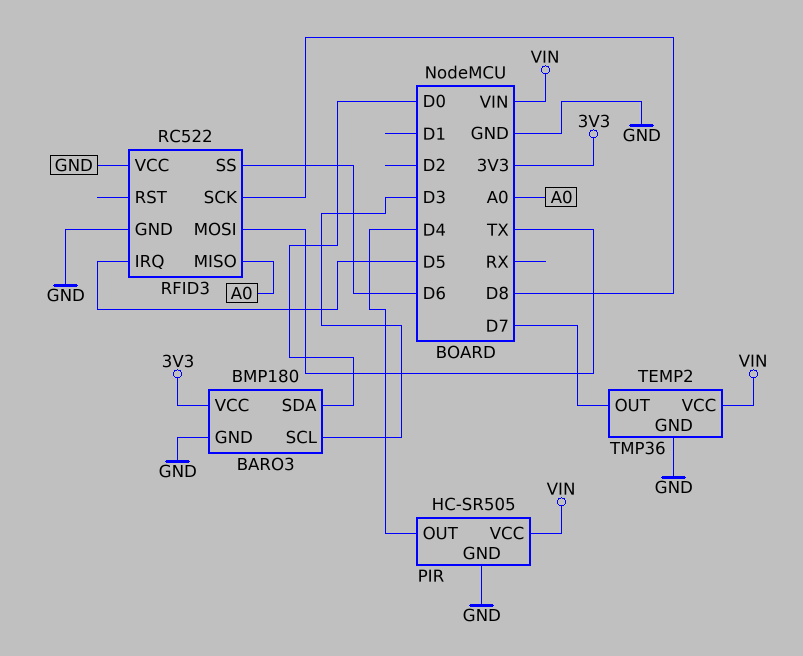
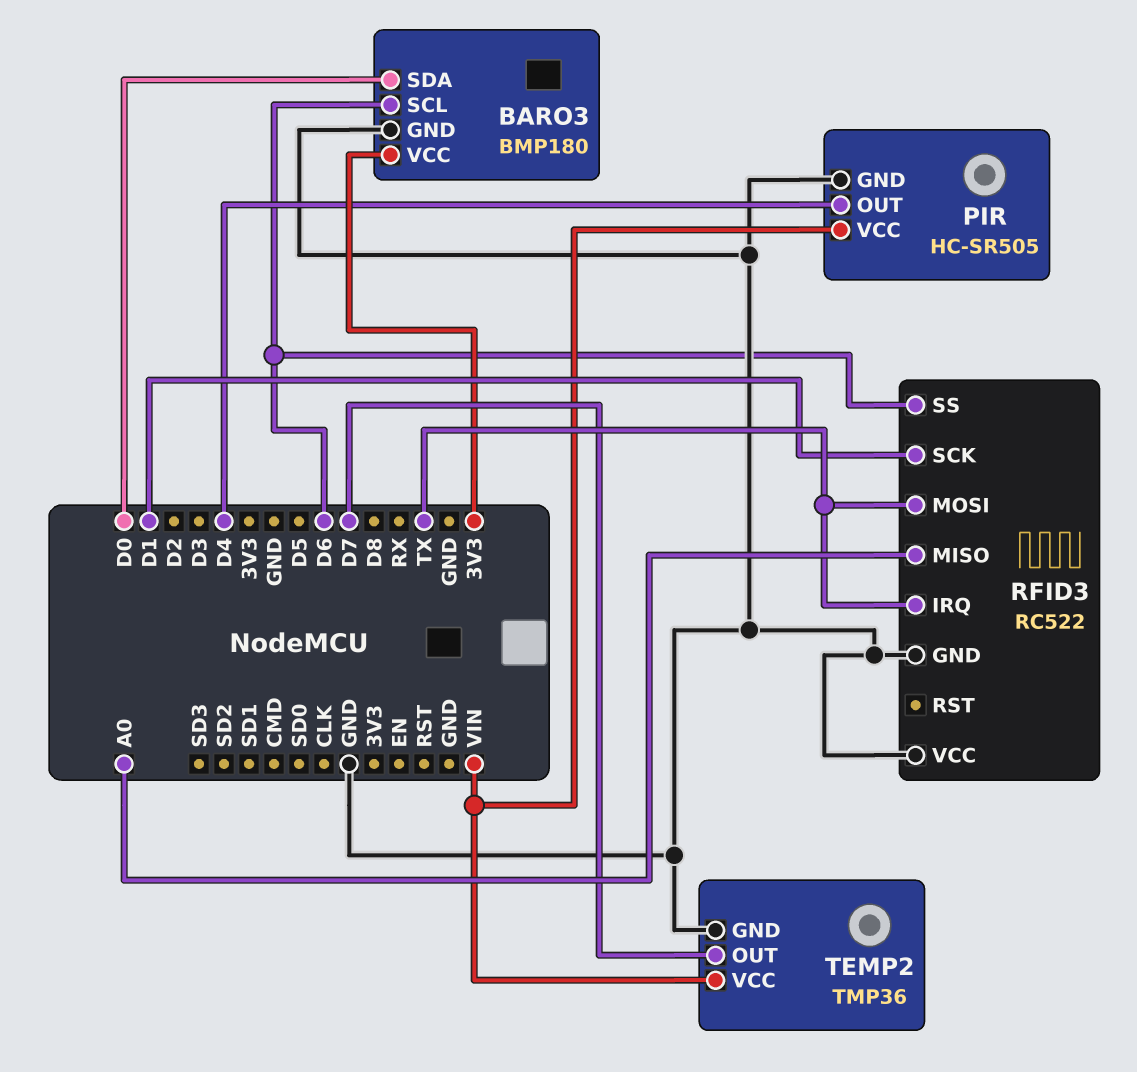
BARO3 pin SCL: D3 -> D6
RFID3 pin IRQ: D5 -> TX
RFID3 pin SCK: D8 -> D1

